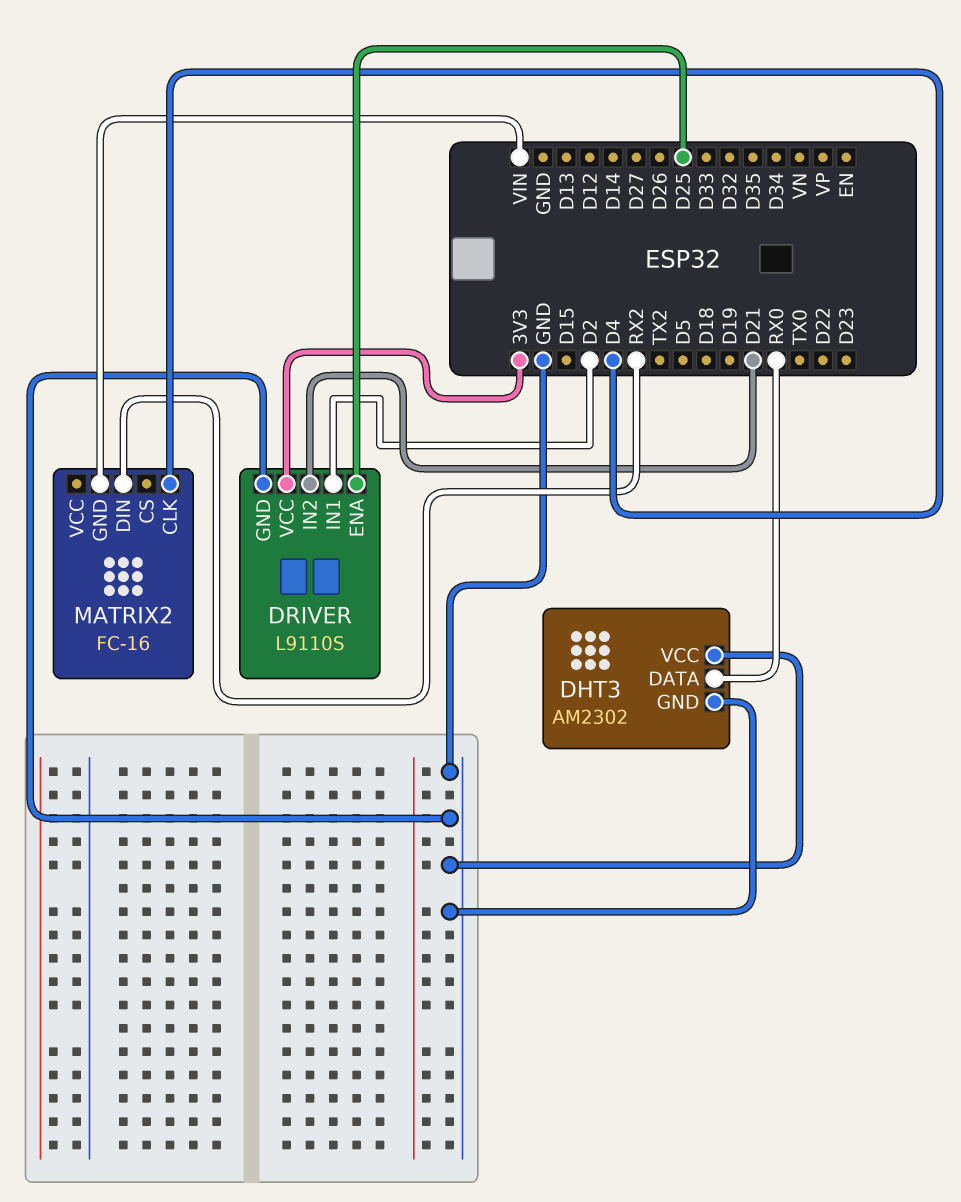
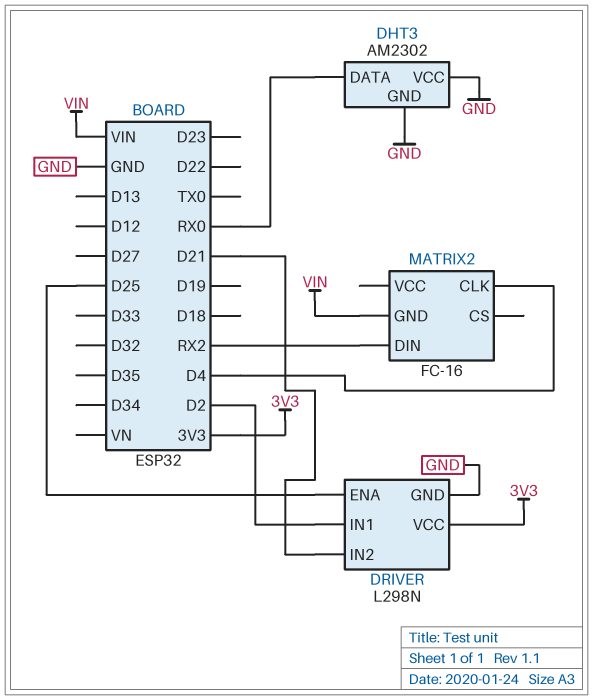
DRIVER: L9110S -> L298N

